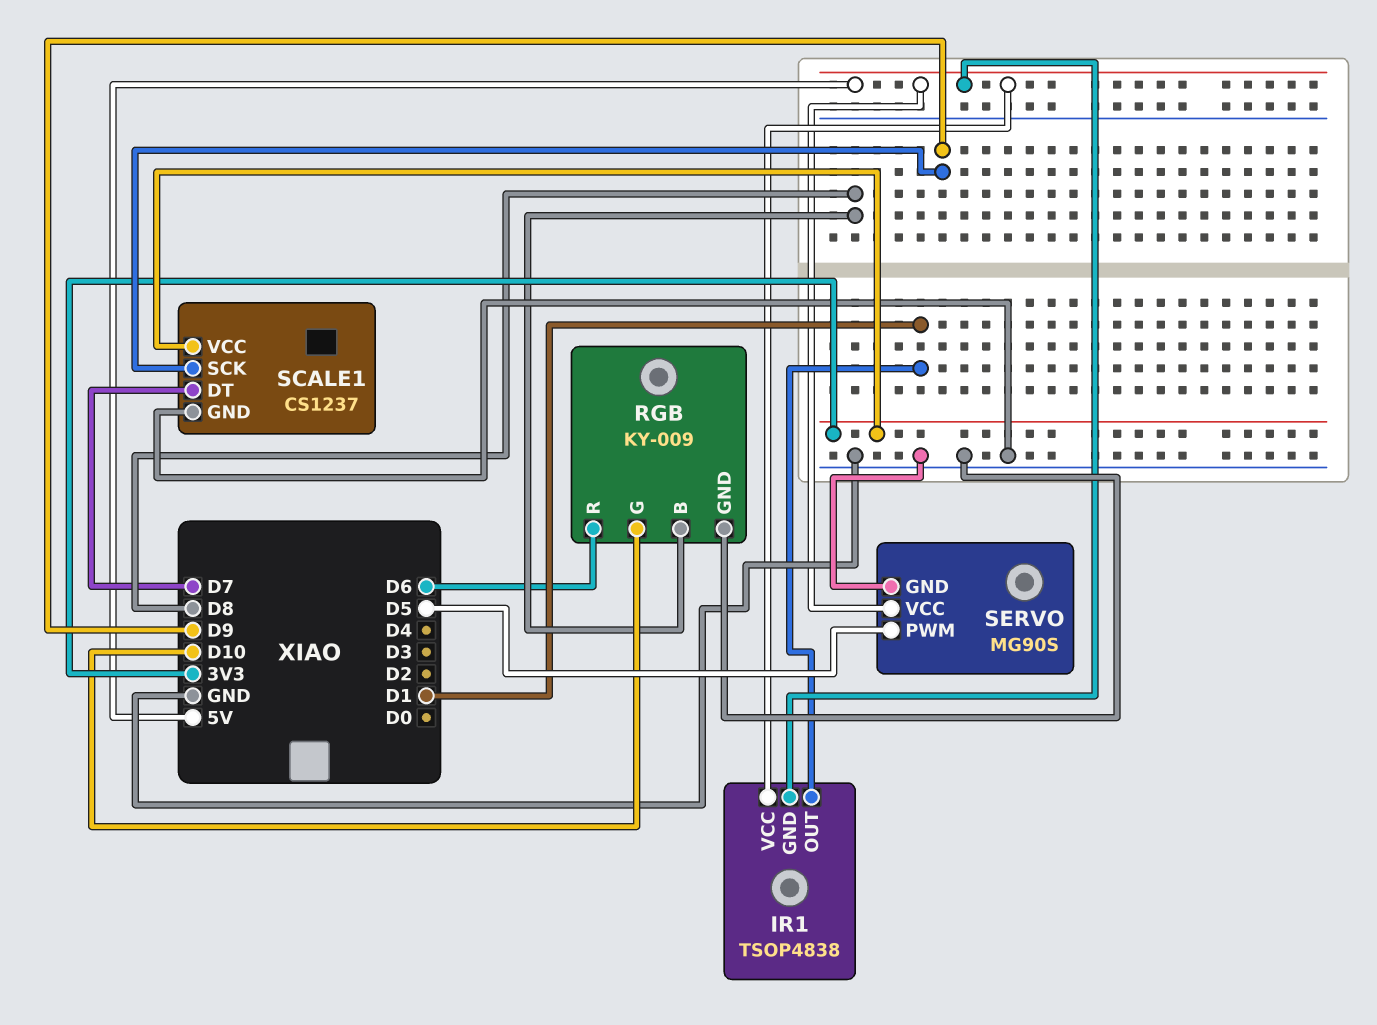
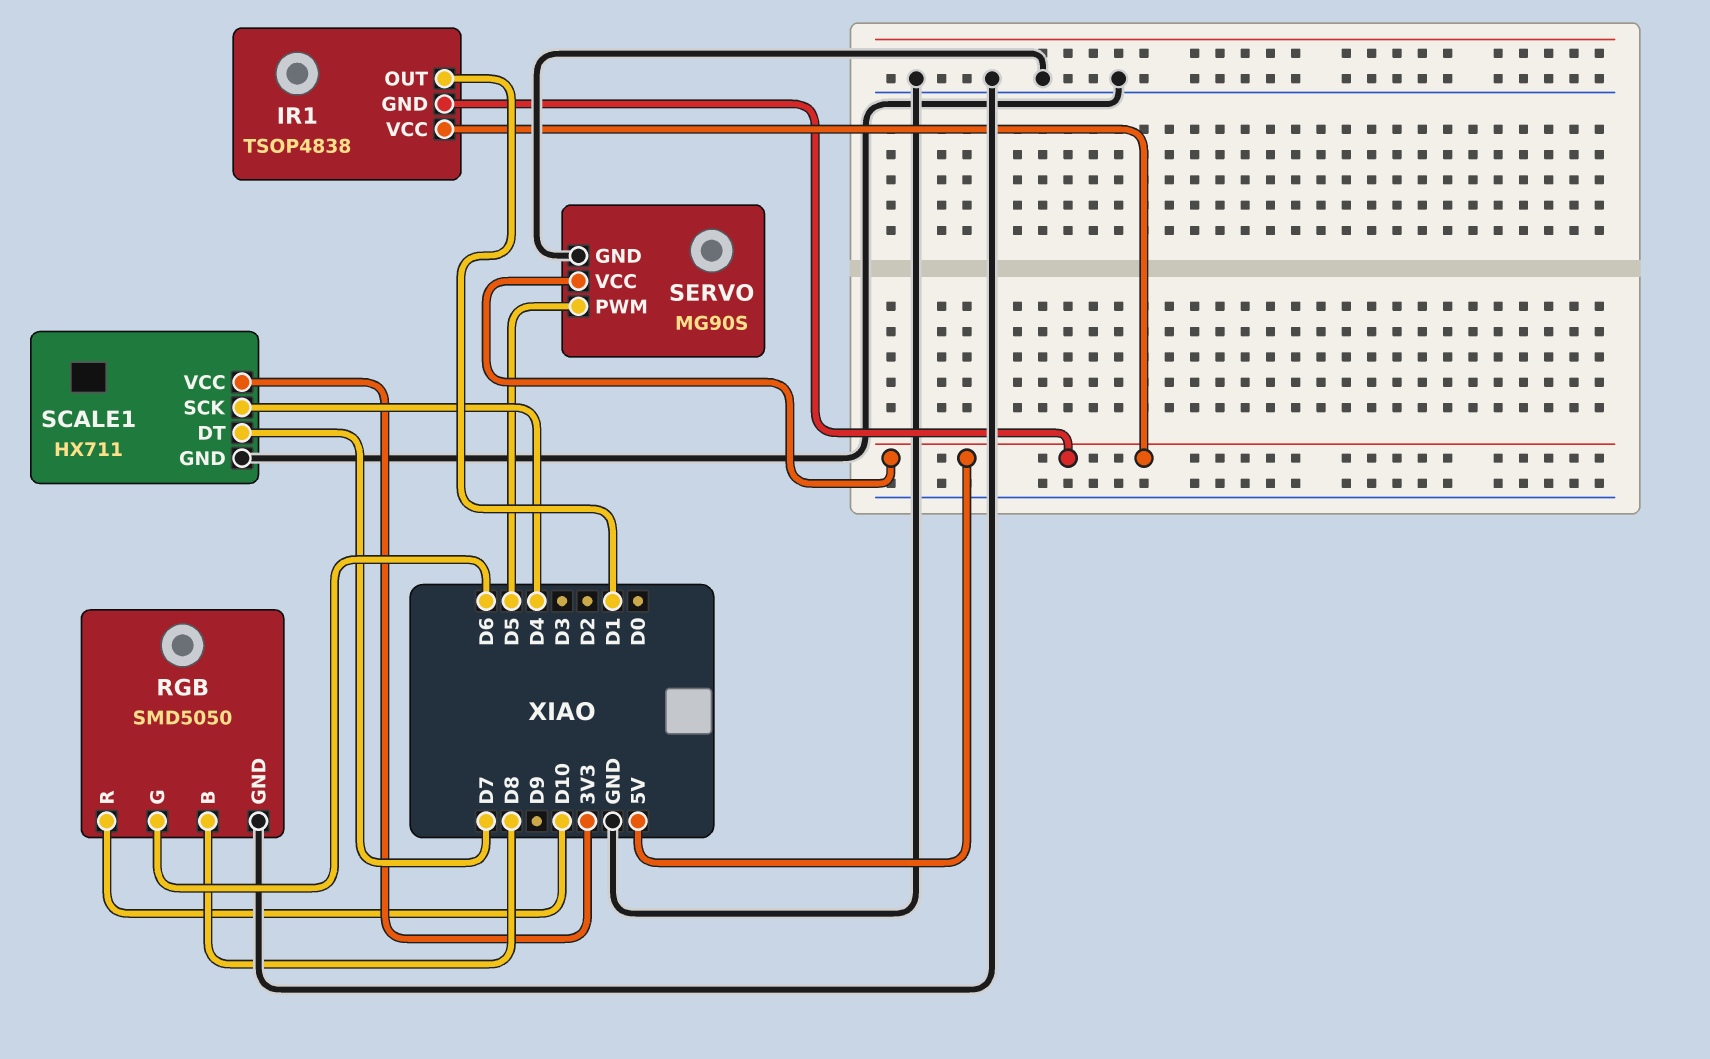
RGB: KY-009 -> SMD5050
RGB pin G: D10 -> D6
RGB pin R: D6 -> D10
SCALE1: CS1237 -> HX711
SCALE1 pin SCK: D9 -> D4

